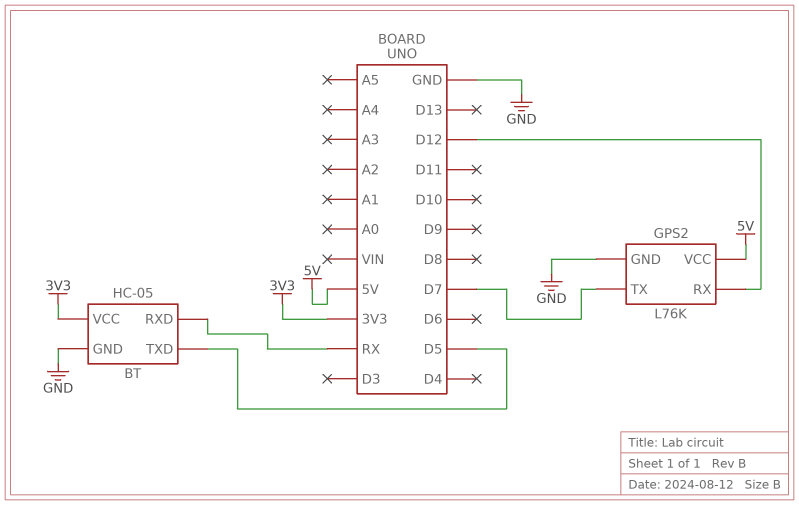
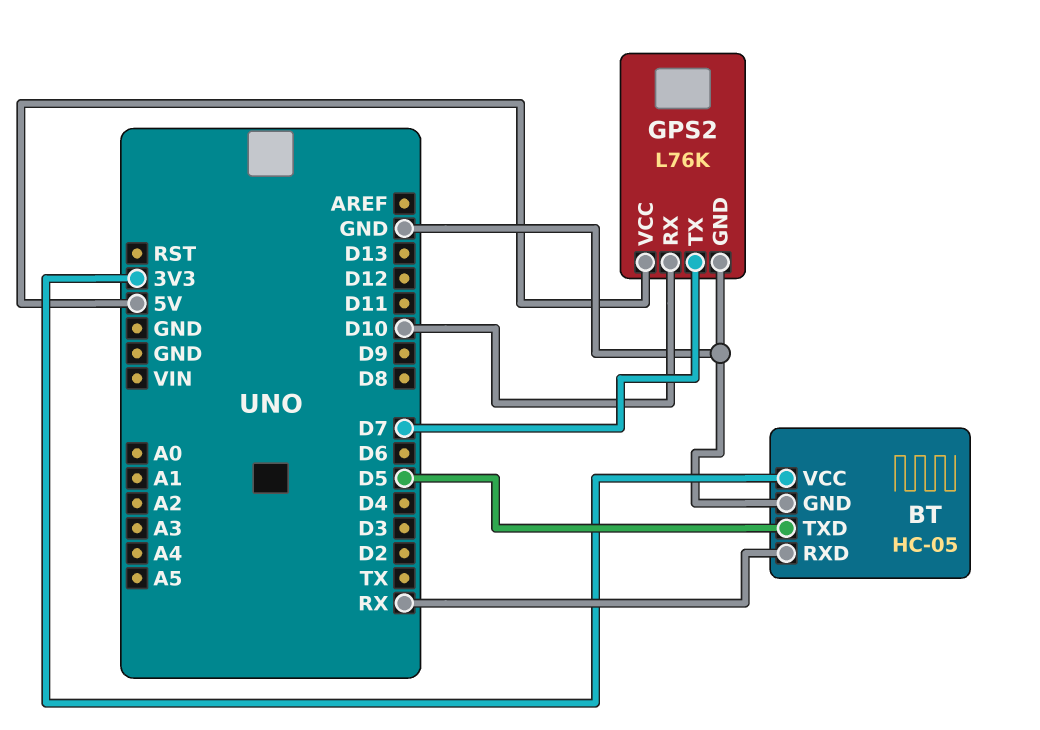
GPS2 pin RX: D12 -> D10

